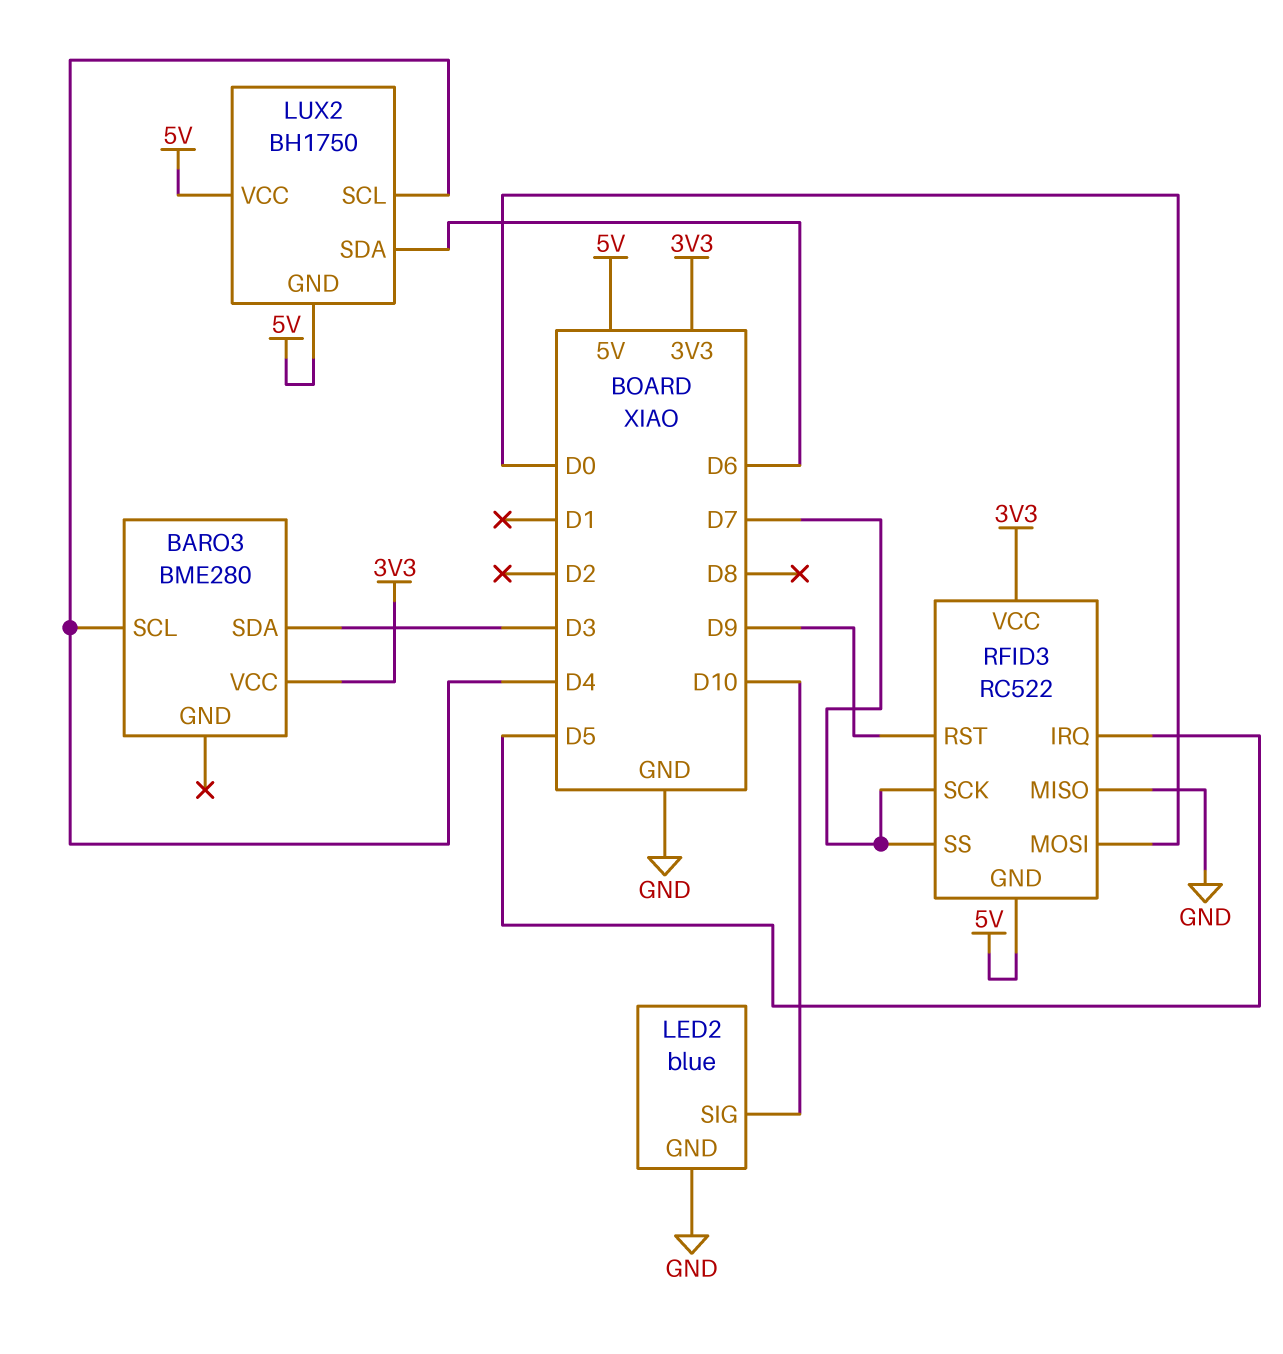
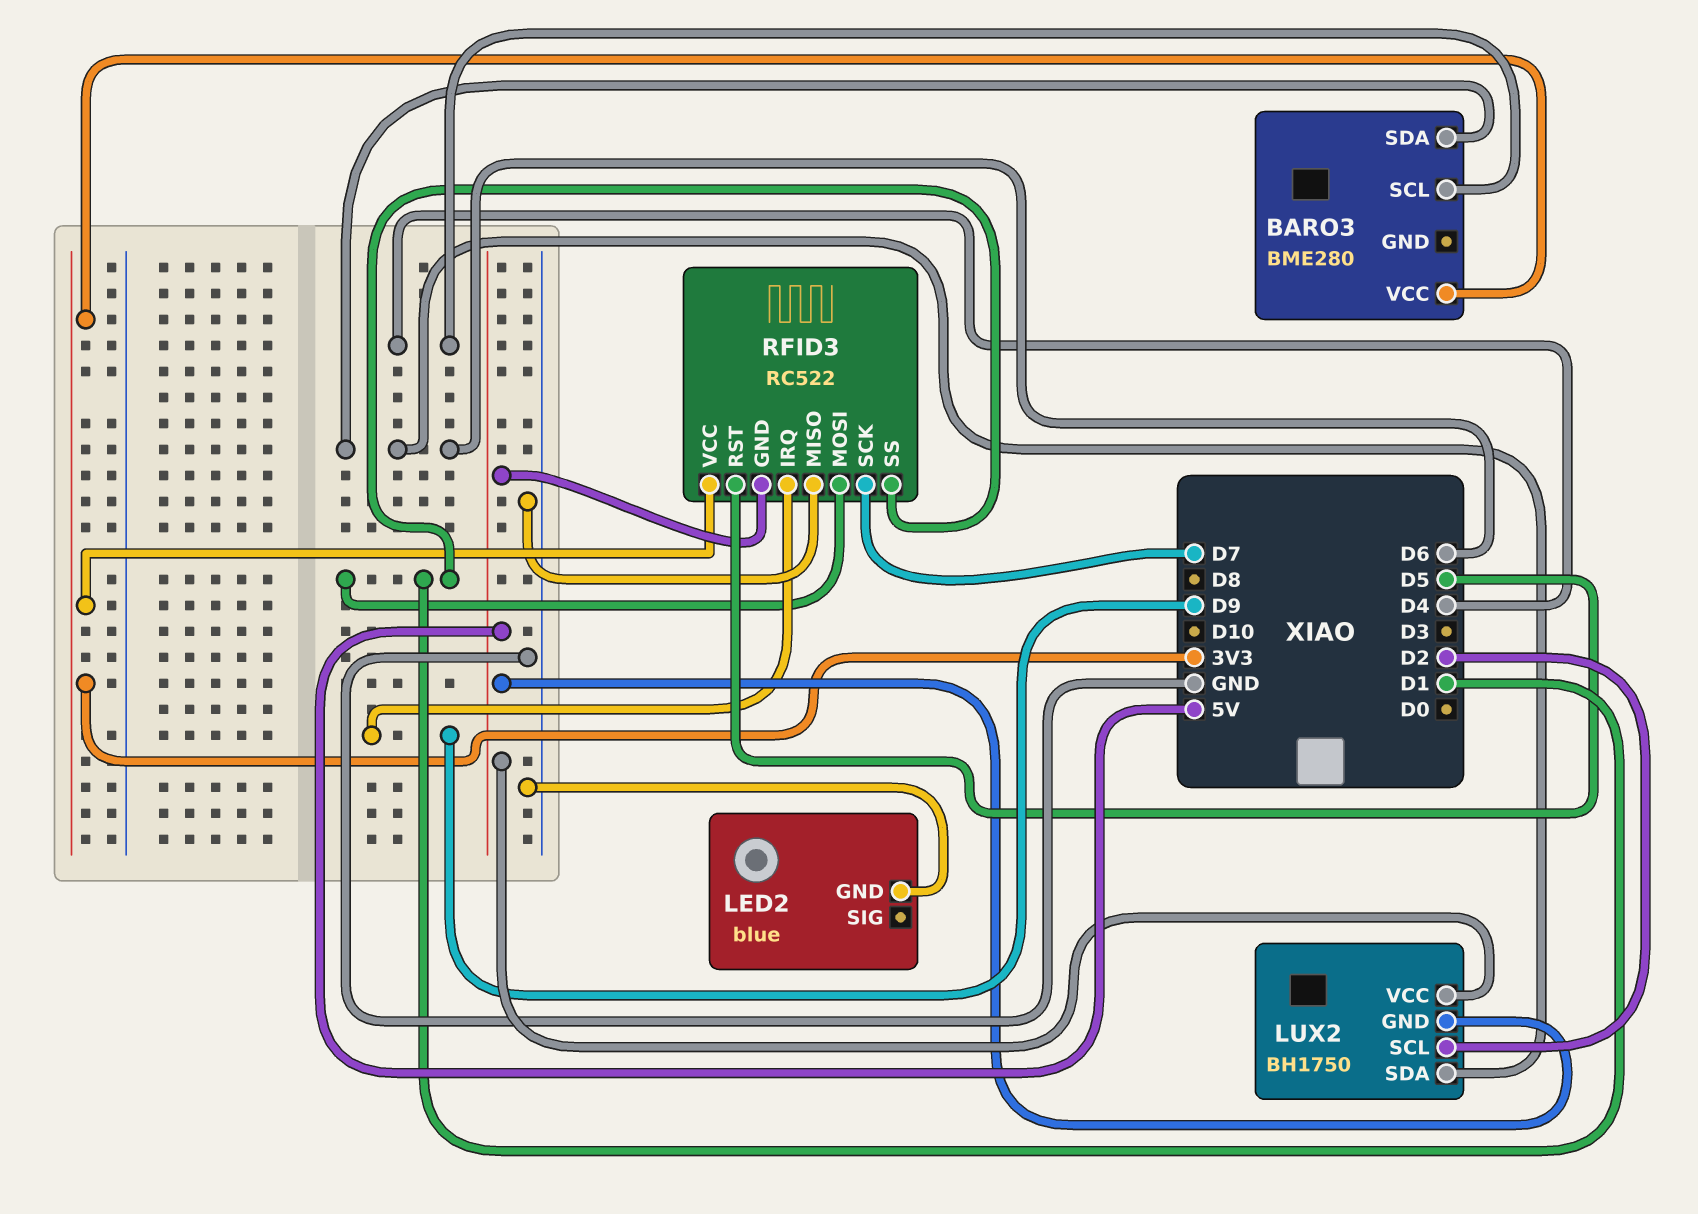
BARO3 pin SDA: D3 -> D6
LED2 pin SIG: D10 -> none
LUX2 pin SCL: D4 -> D2
RFID3 pin IRQ: D5 -> D9
RFID3 pin MOSI: D0 -> D1
RFID3 pin RST: D9 -> D5
RFID3 pin SS: D7 -> D1

